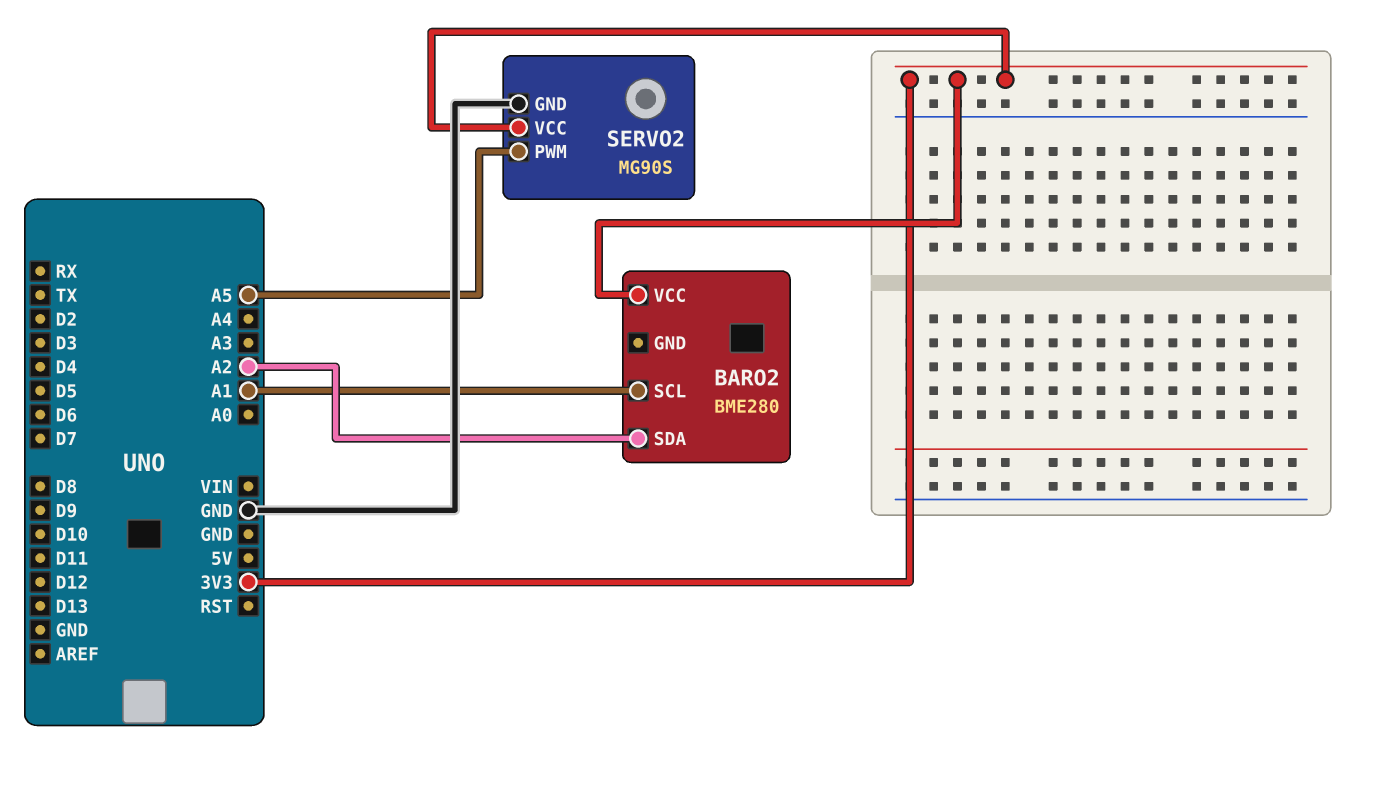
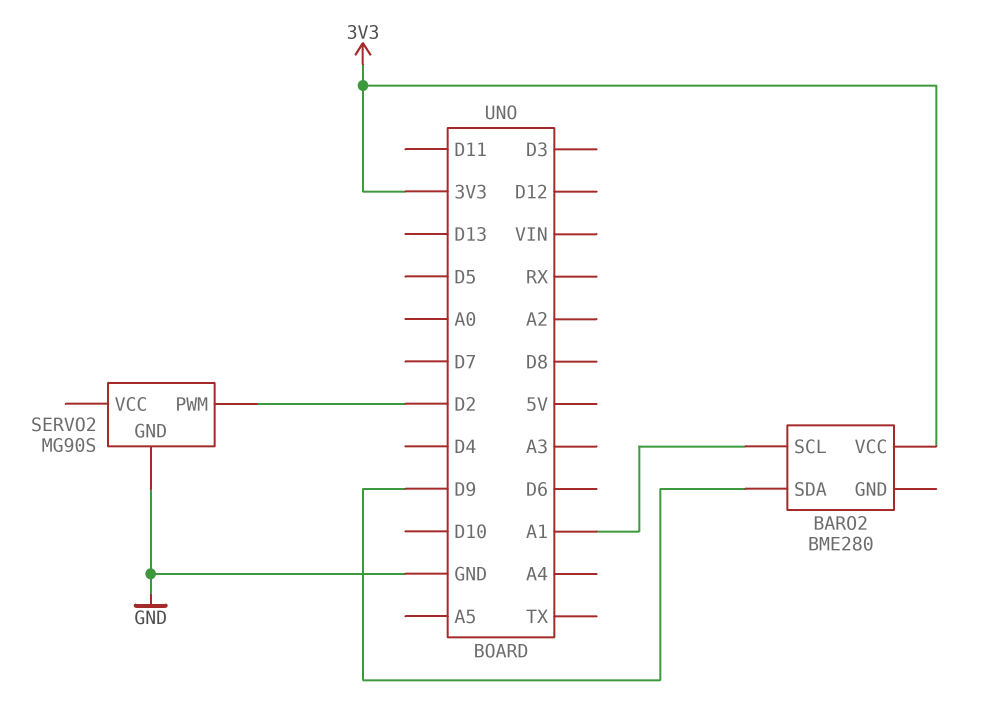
BARO2 pin SDA: A2 -> D9
SERVO2 pin PWM: A5 -> D2
SERVO2 pin VCC: 3V3 -> none

